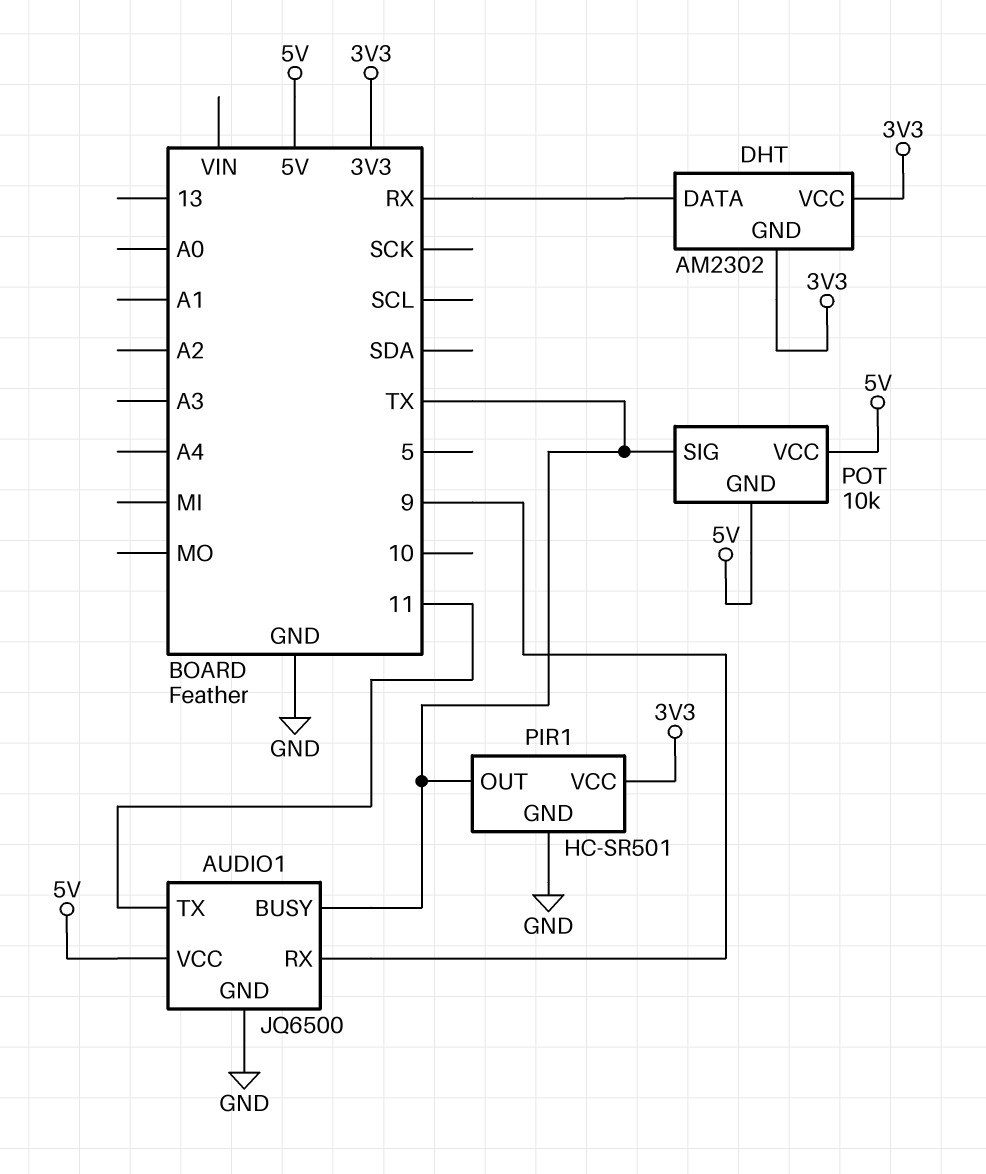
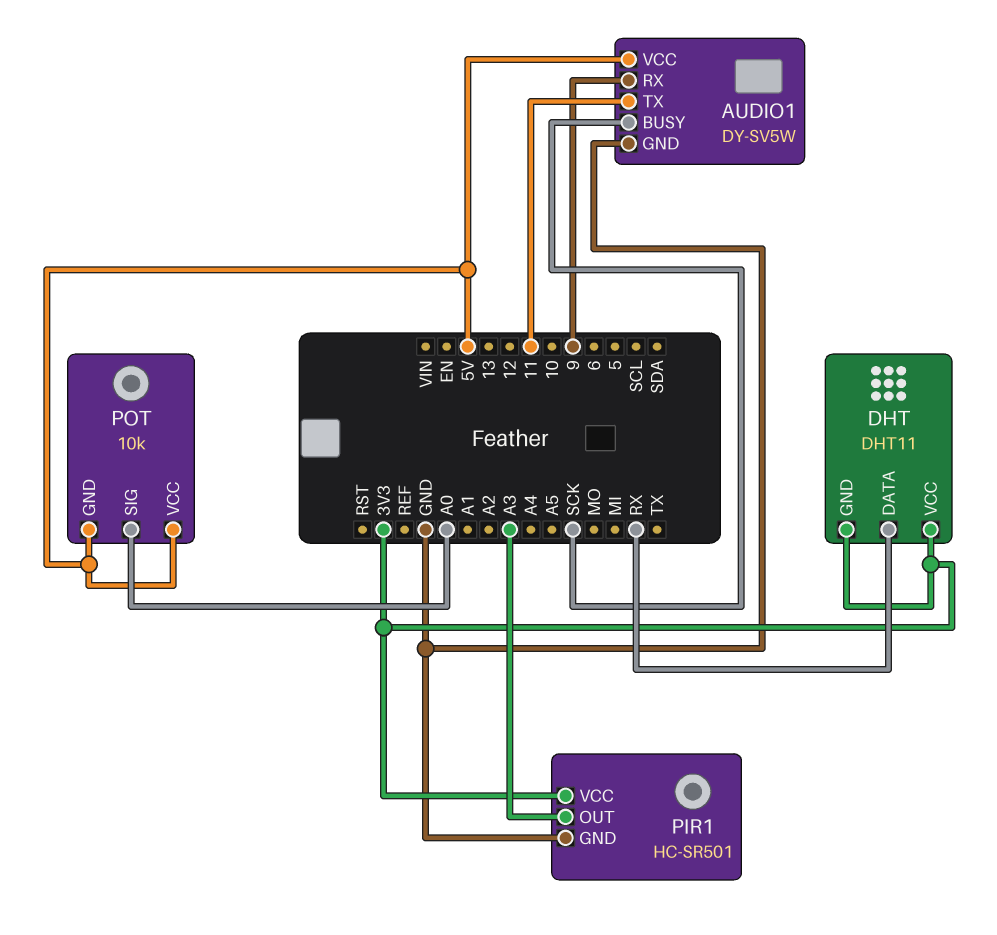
AUDIO1: JQ6500 -> DY-SV5W
AUDIO1 pin BUSY: TX -> SCK
DHT: AM2302 -> DHT11
PIR1 pin OUT: TX -> A3
POT pin SIG: TX -> A0

